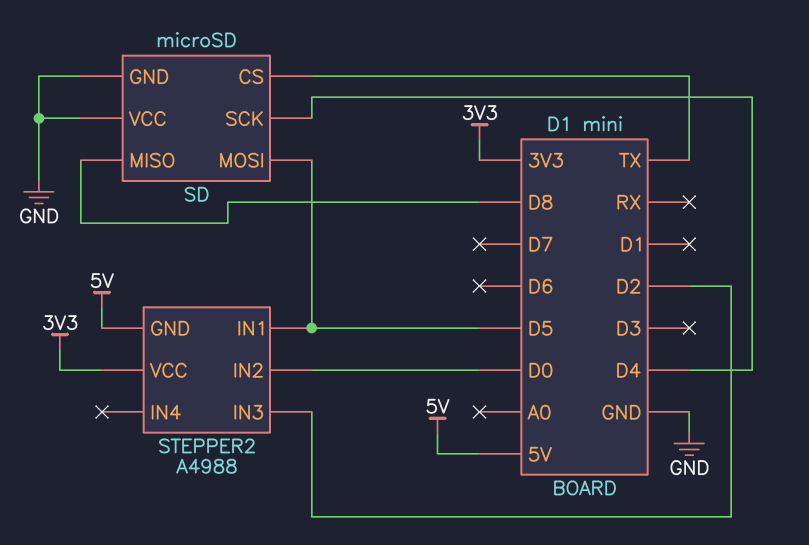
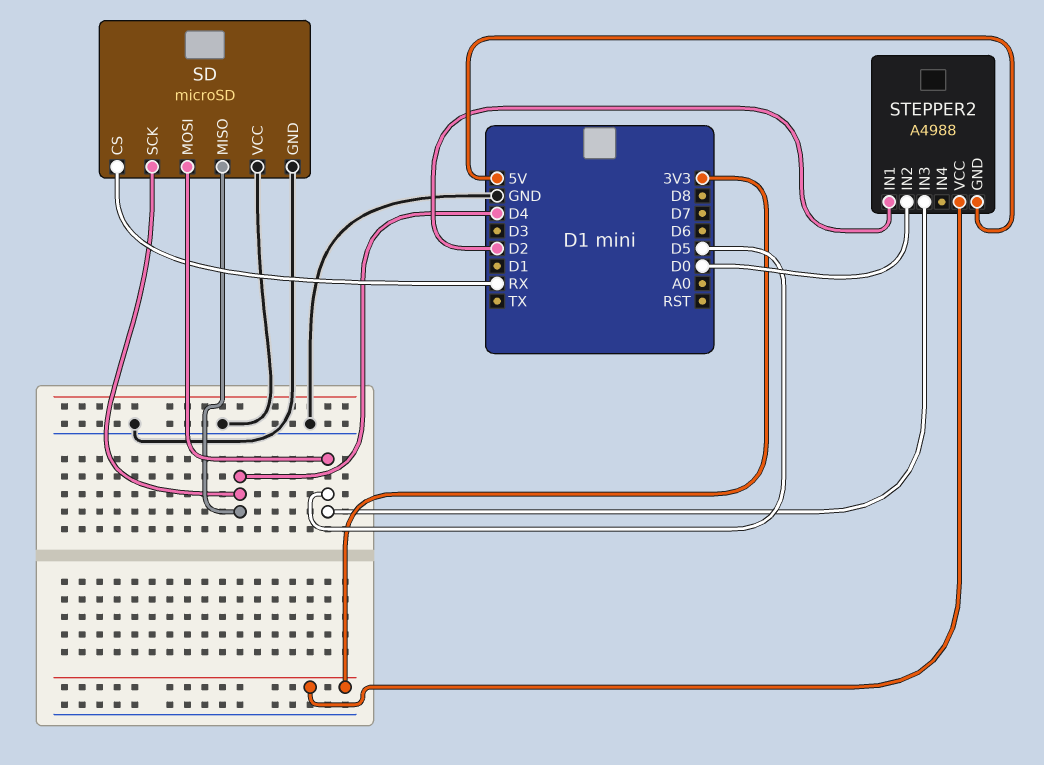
SD pin CS: TX -> RX
SD pin MISO: D8 -> D4
STEPPER2 pin IN1: D5 -> D2
STEPPER2 pin IN3: D2 -> D5

